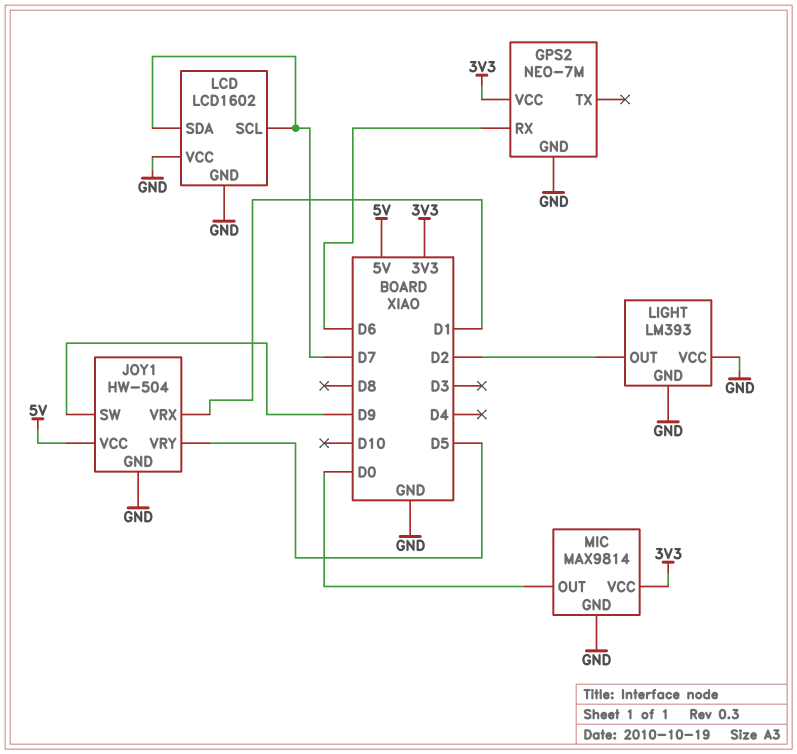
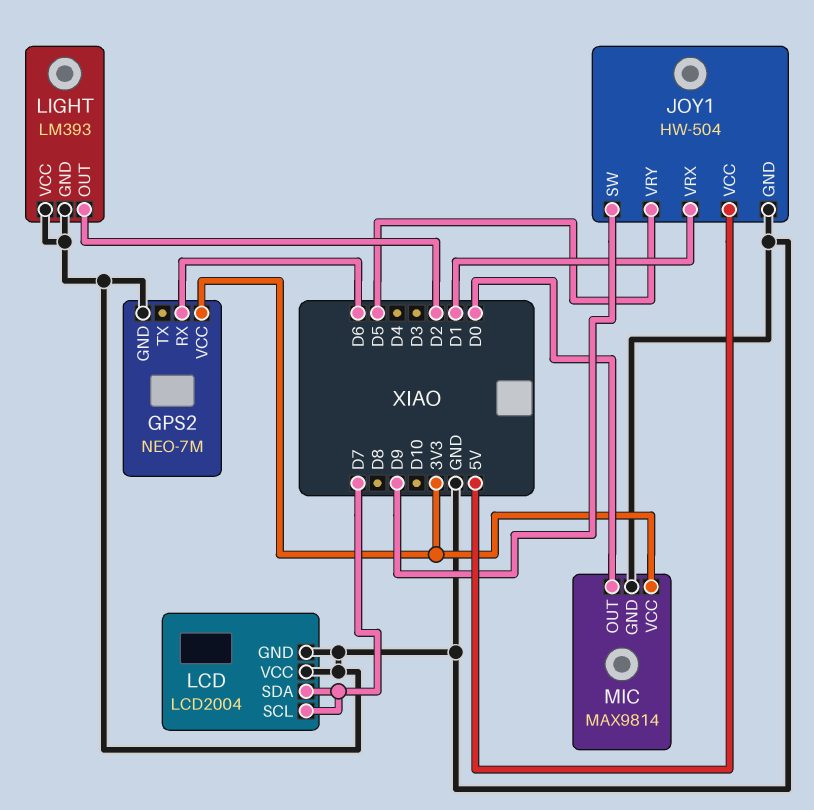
LCD: LCD1602 -> LCD2004

